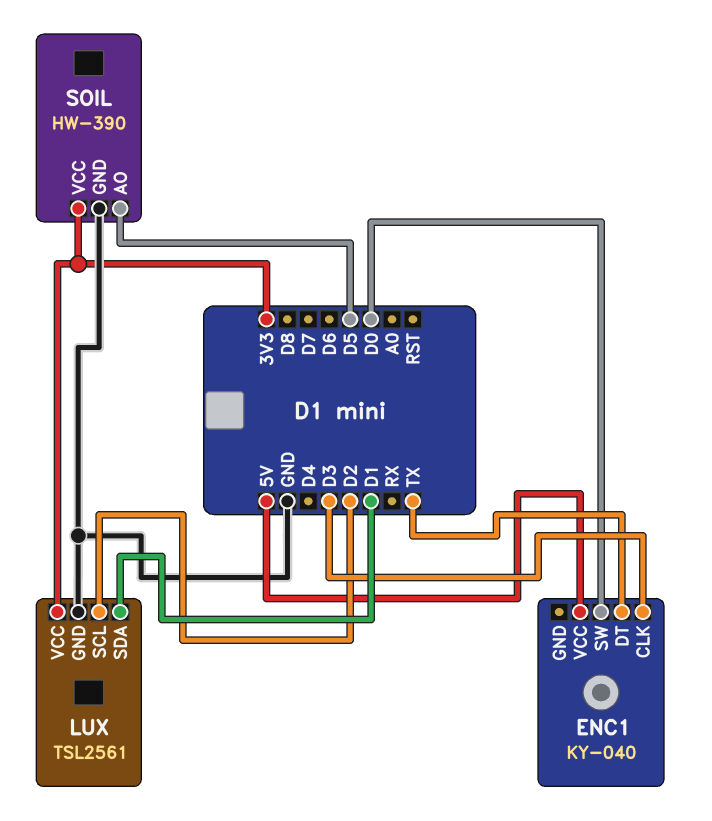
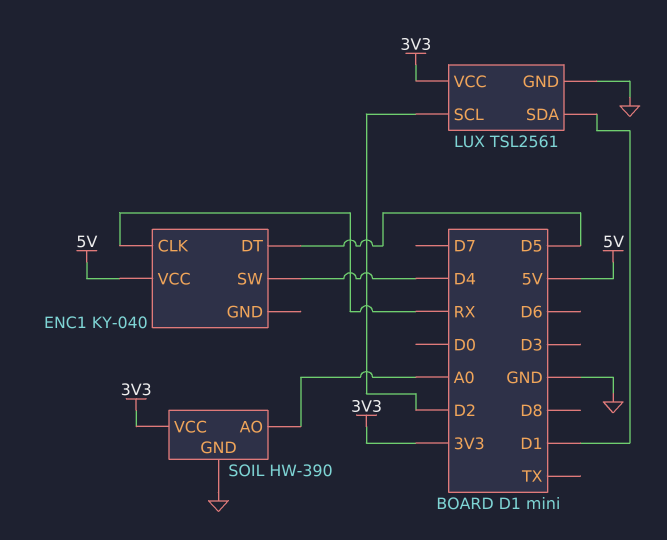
ENC1 pin CLK: D3 -> RX
ENC1 pin DT: TX -> D5
ENC1 pin SW: D0 -> D4
SOIL pin AO: D5 -> A0

